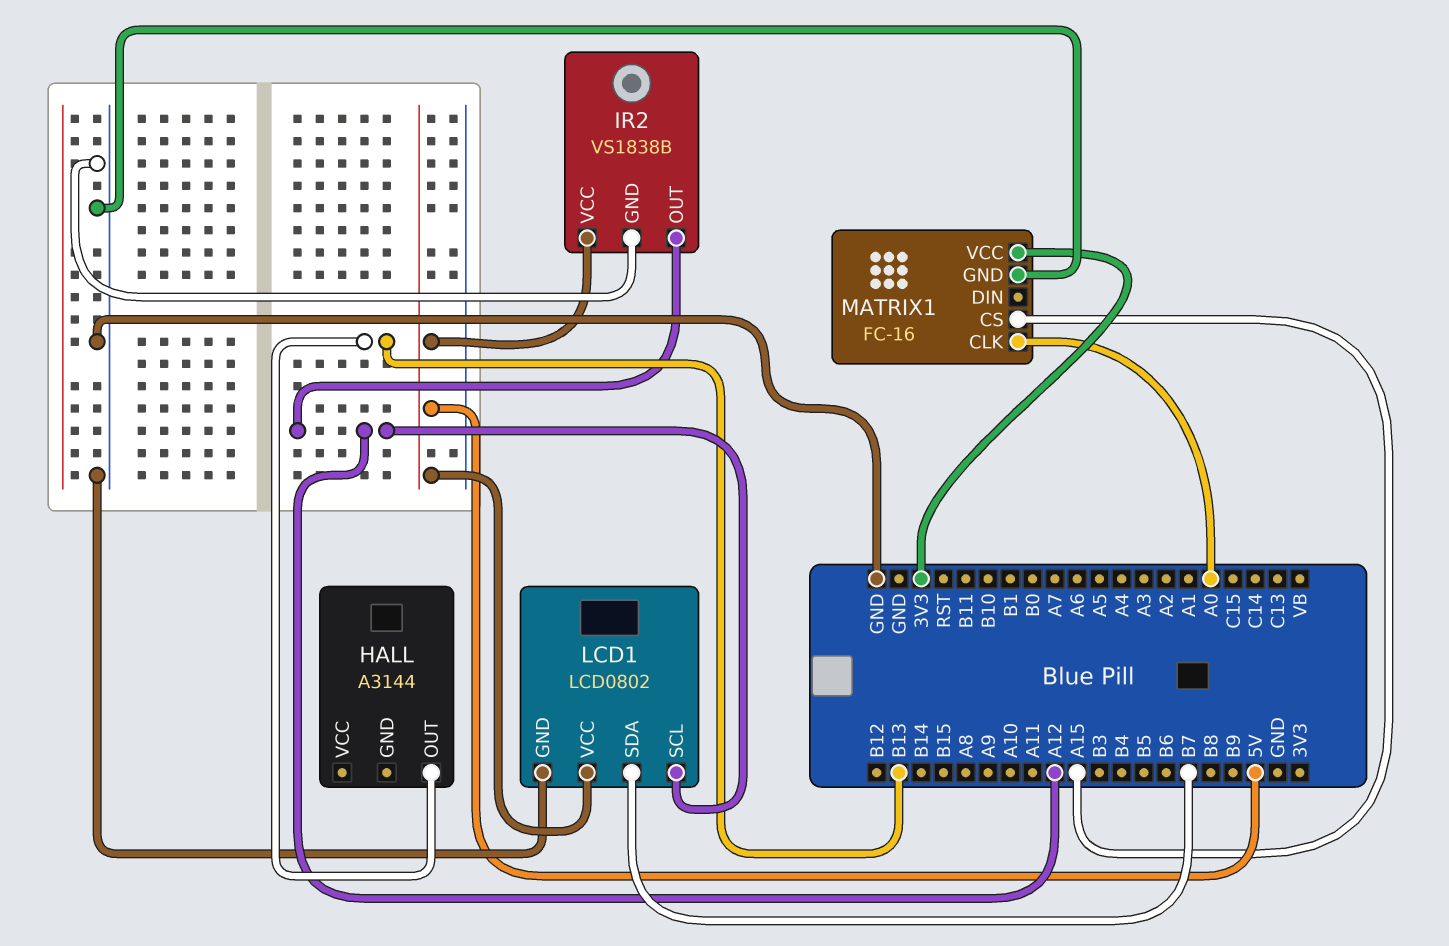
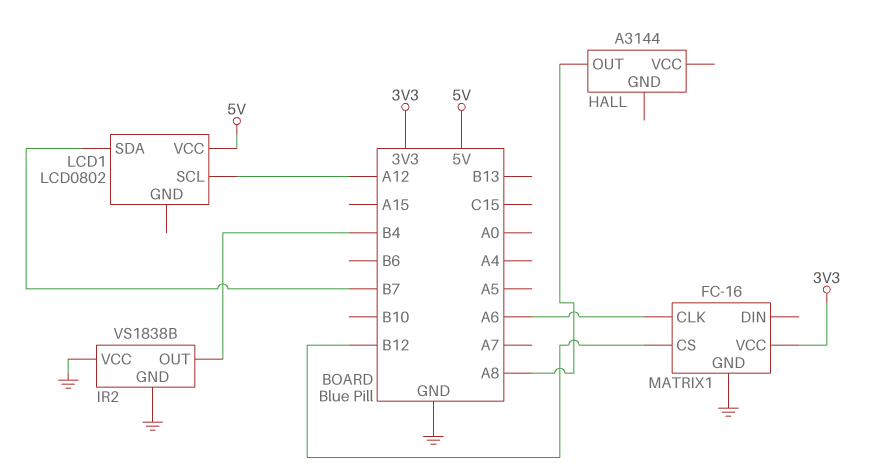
HALL pin OUT: B13 -> A8
IR2 pin OUT: A12 -> B4
IR2 pin VCC: 5V -> GND
LCD1 pin GND: GND -> none
MATRIX1 pin CLK: A0 -> A6
MATRIX1 pin CS: A15 -> B12

